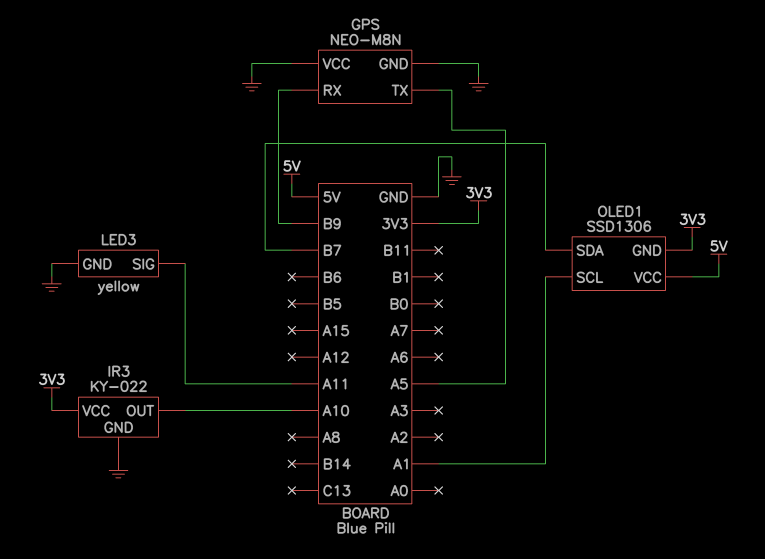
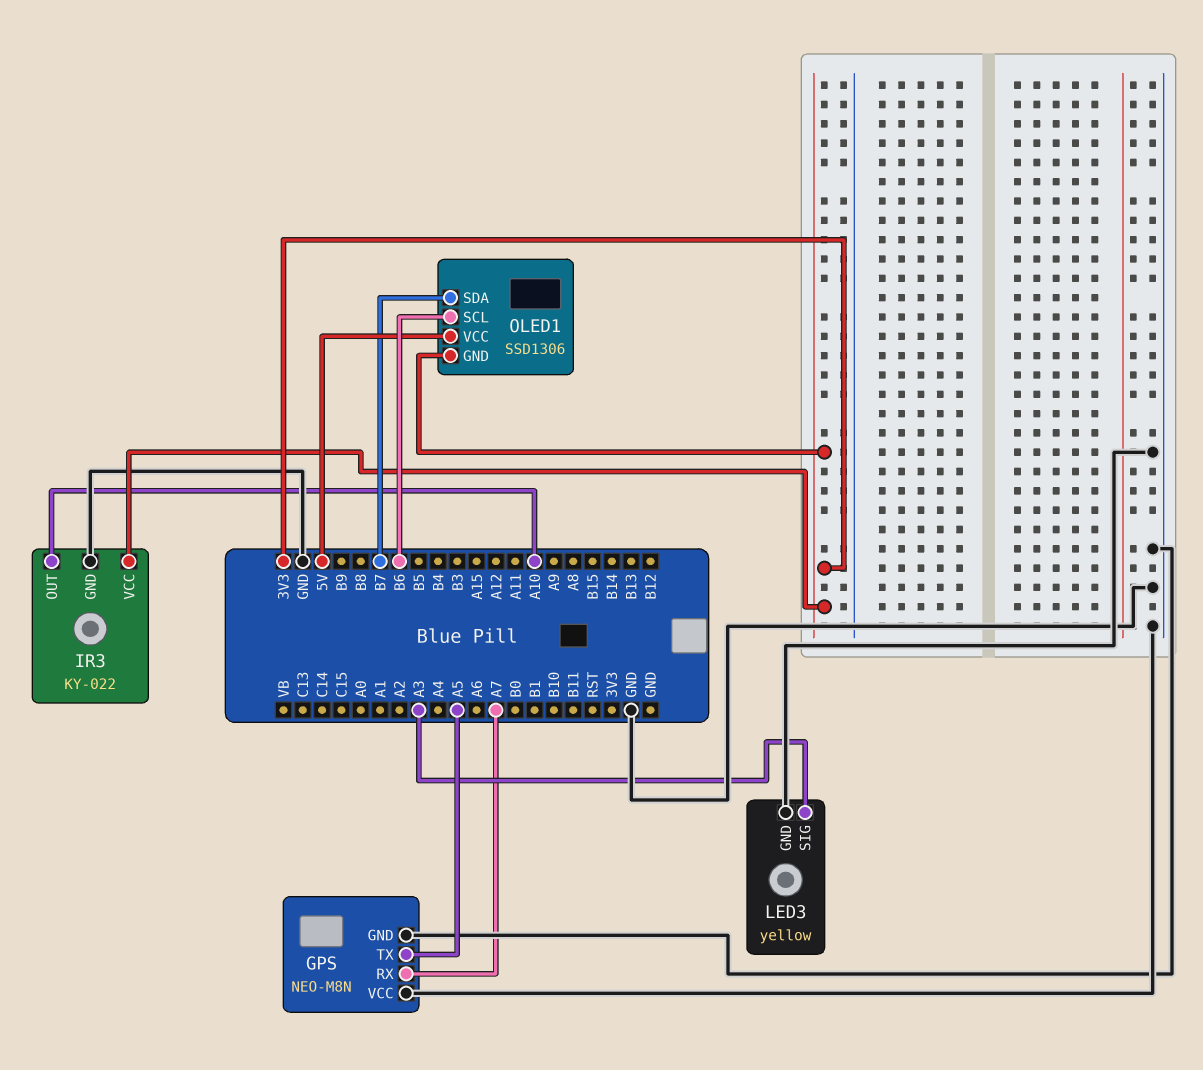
GPS pin RX: B9 -> A7
LED3 pin SIG: A11 -> A3
OLED1 pin SCL: A1 -> B6

